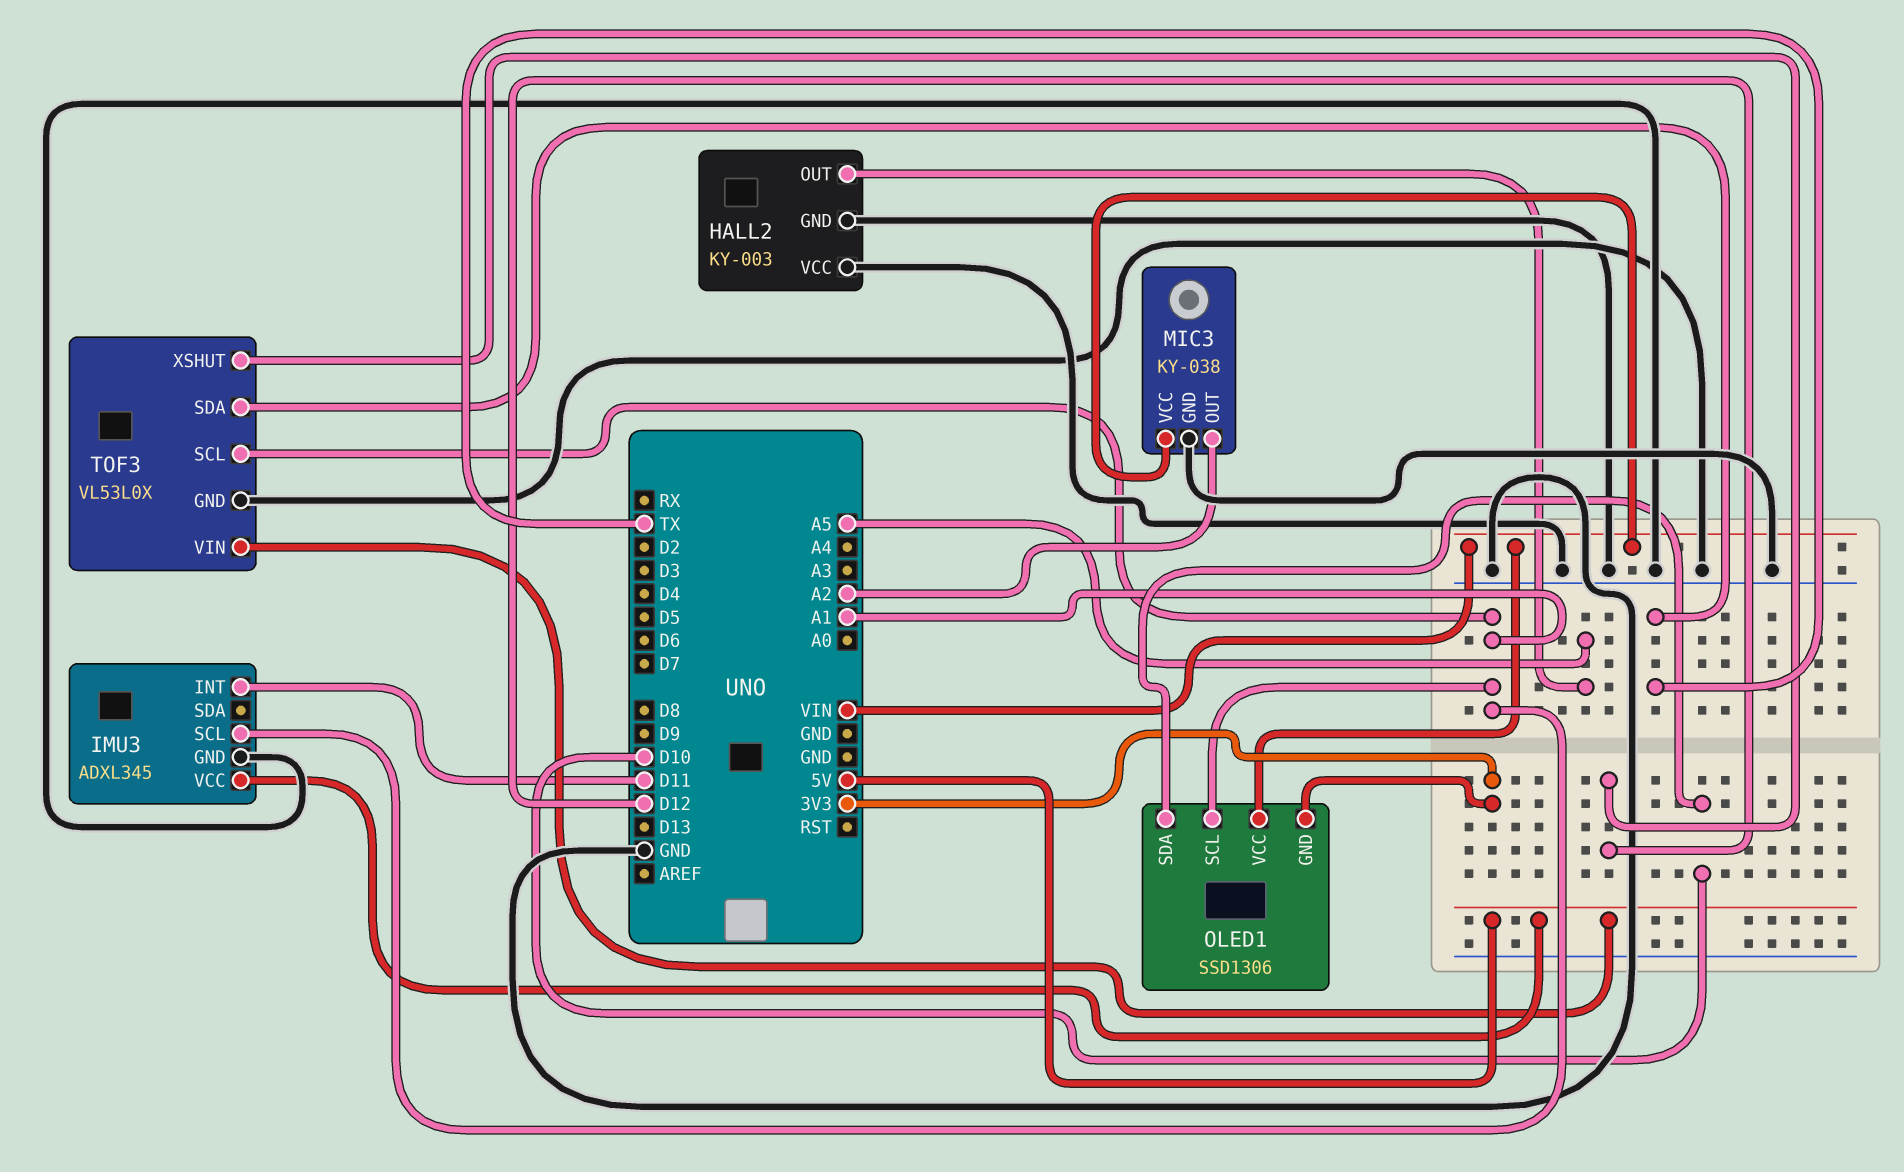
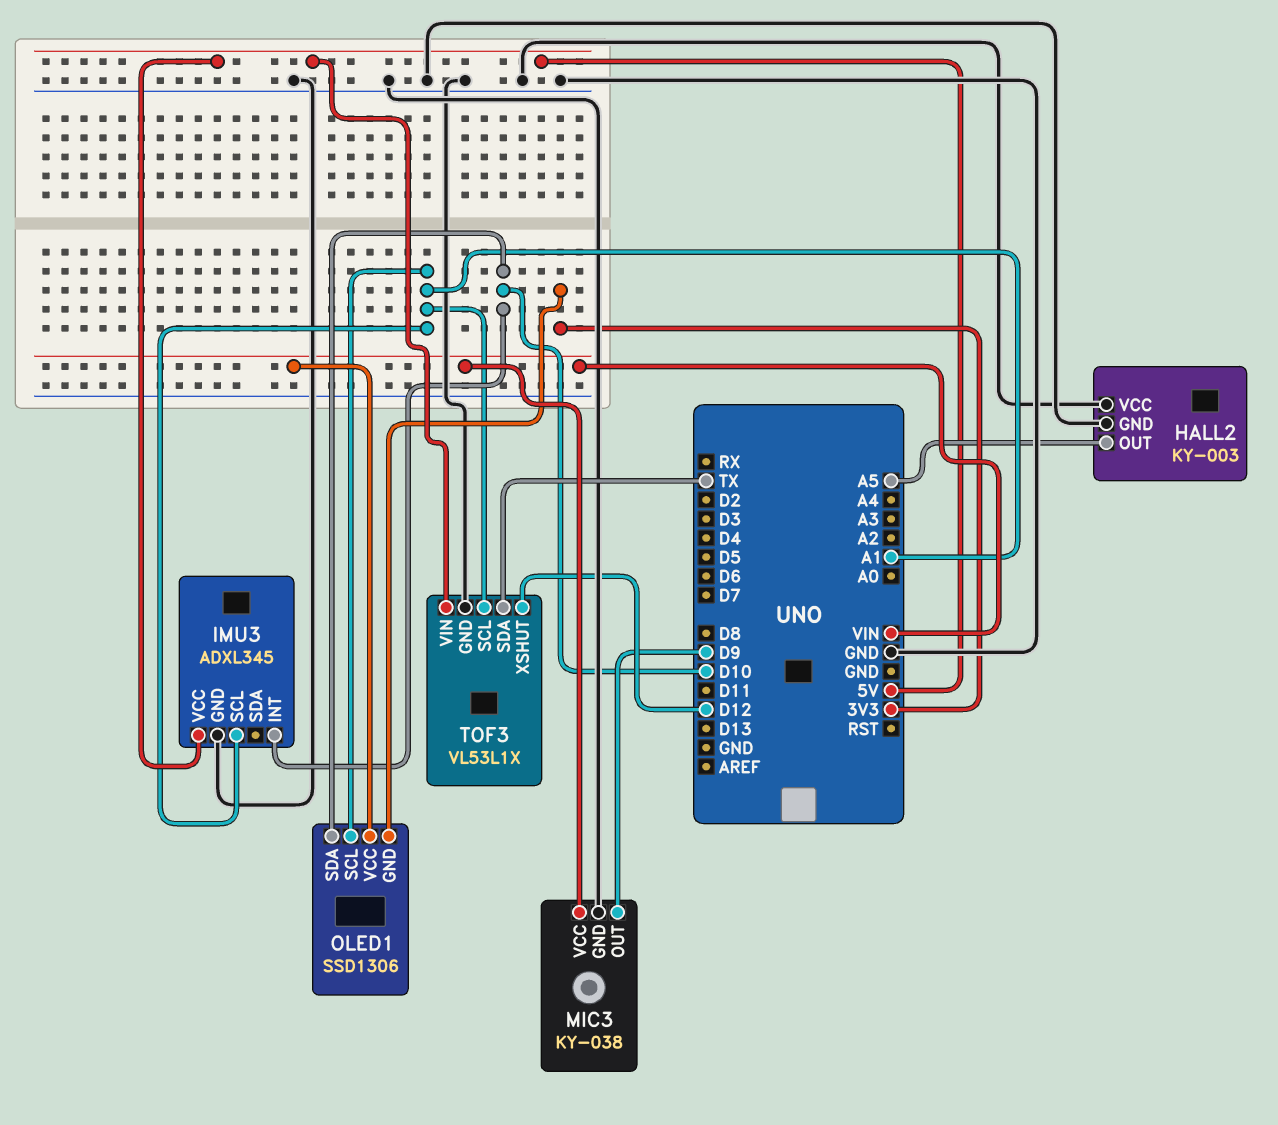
IMU3 pin INT: D11 -> D10
MIC3 pin OUT: A2 -> D9
TOF3: VL53L0X -> VL53L1X

